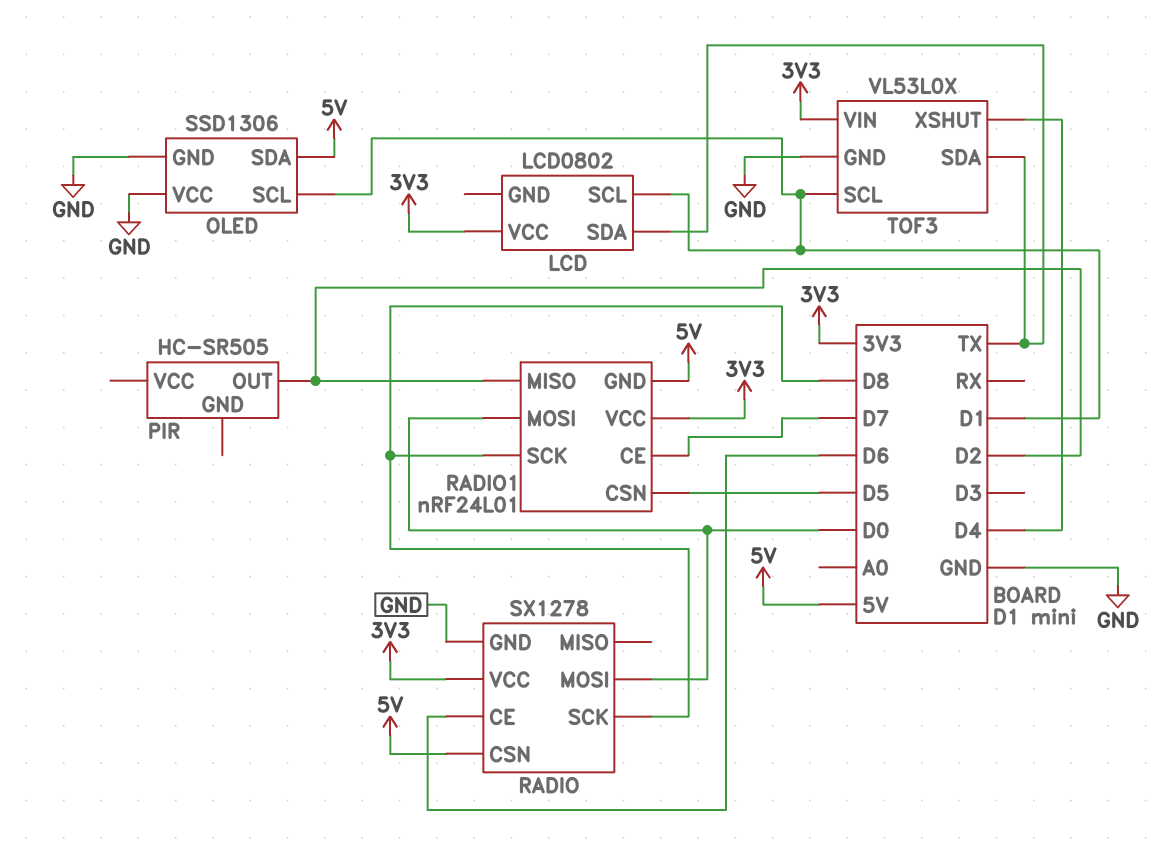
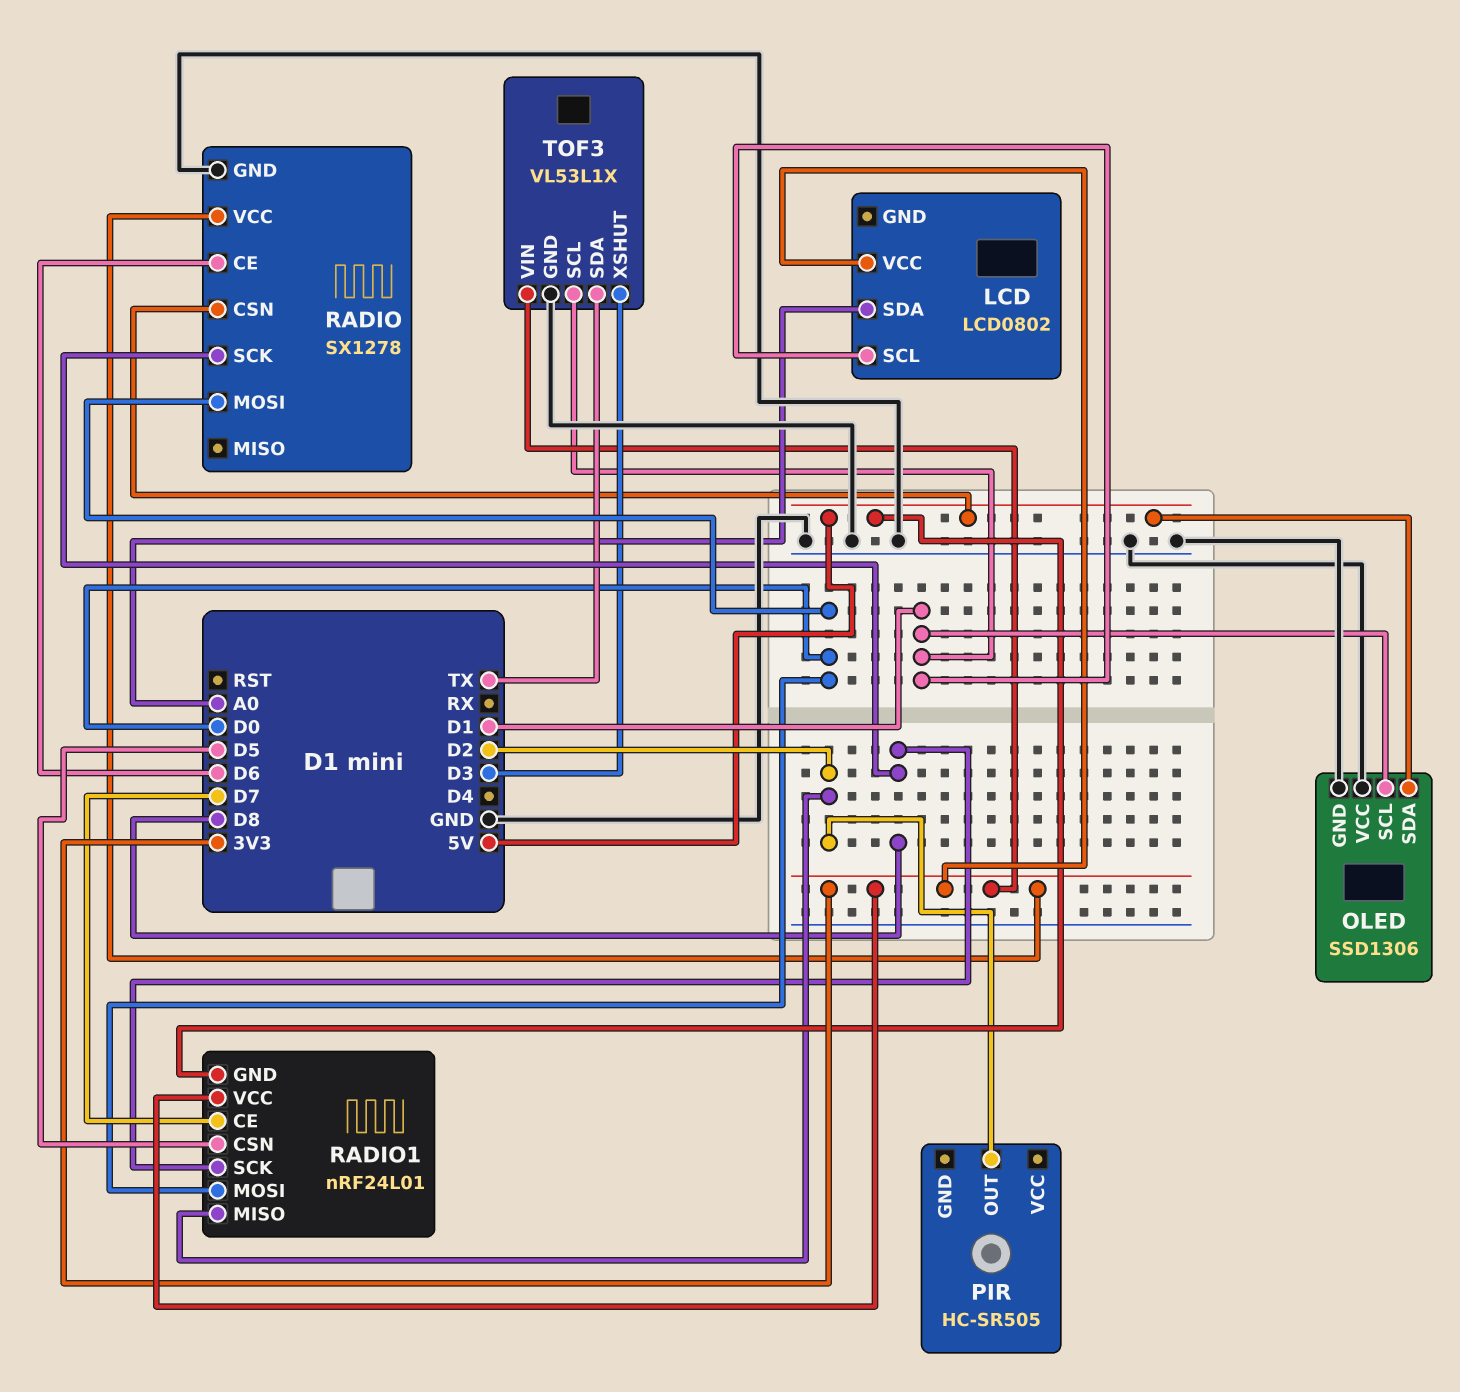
LCD pin SDA: TX -> A0
TOF3: VL53L0X -> VL53L1X
TOF3 pin XSHUT: D4 -> D3

